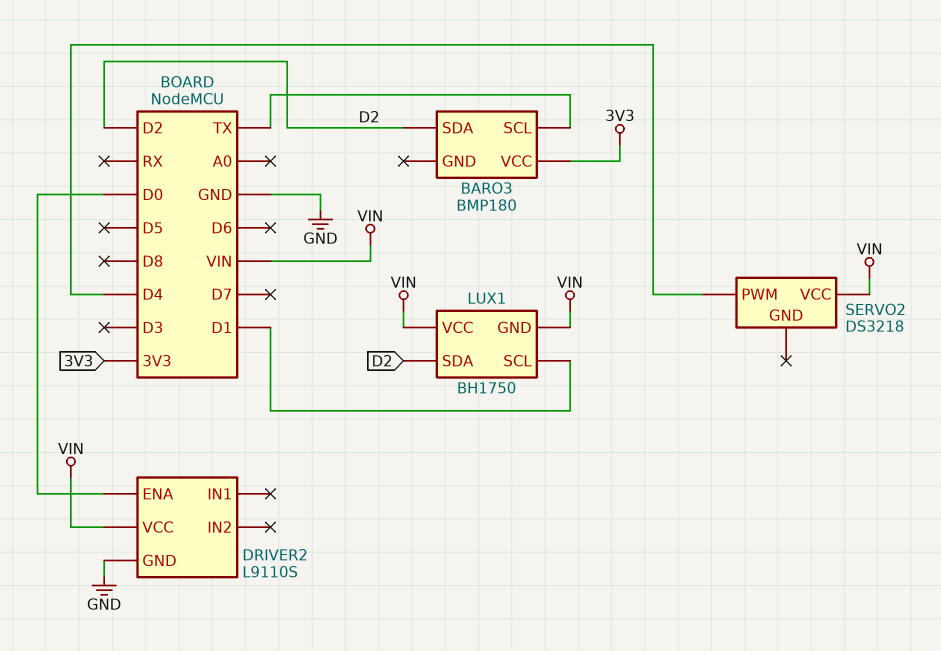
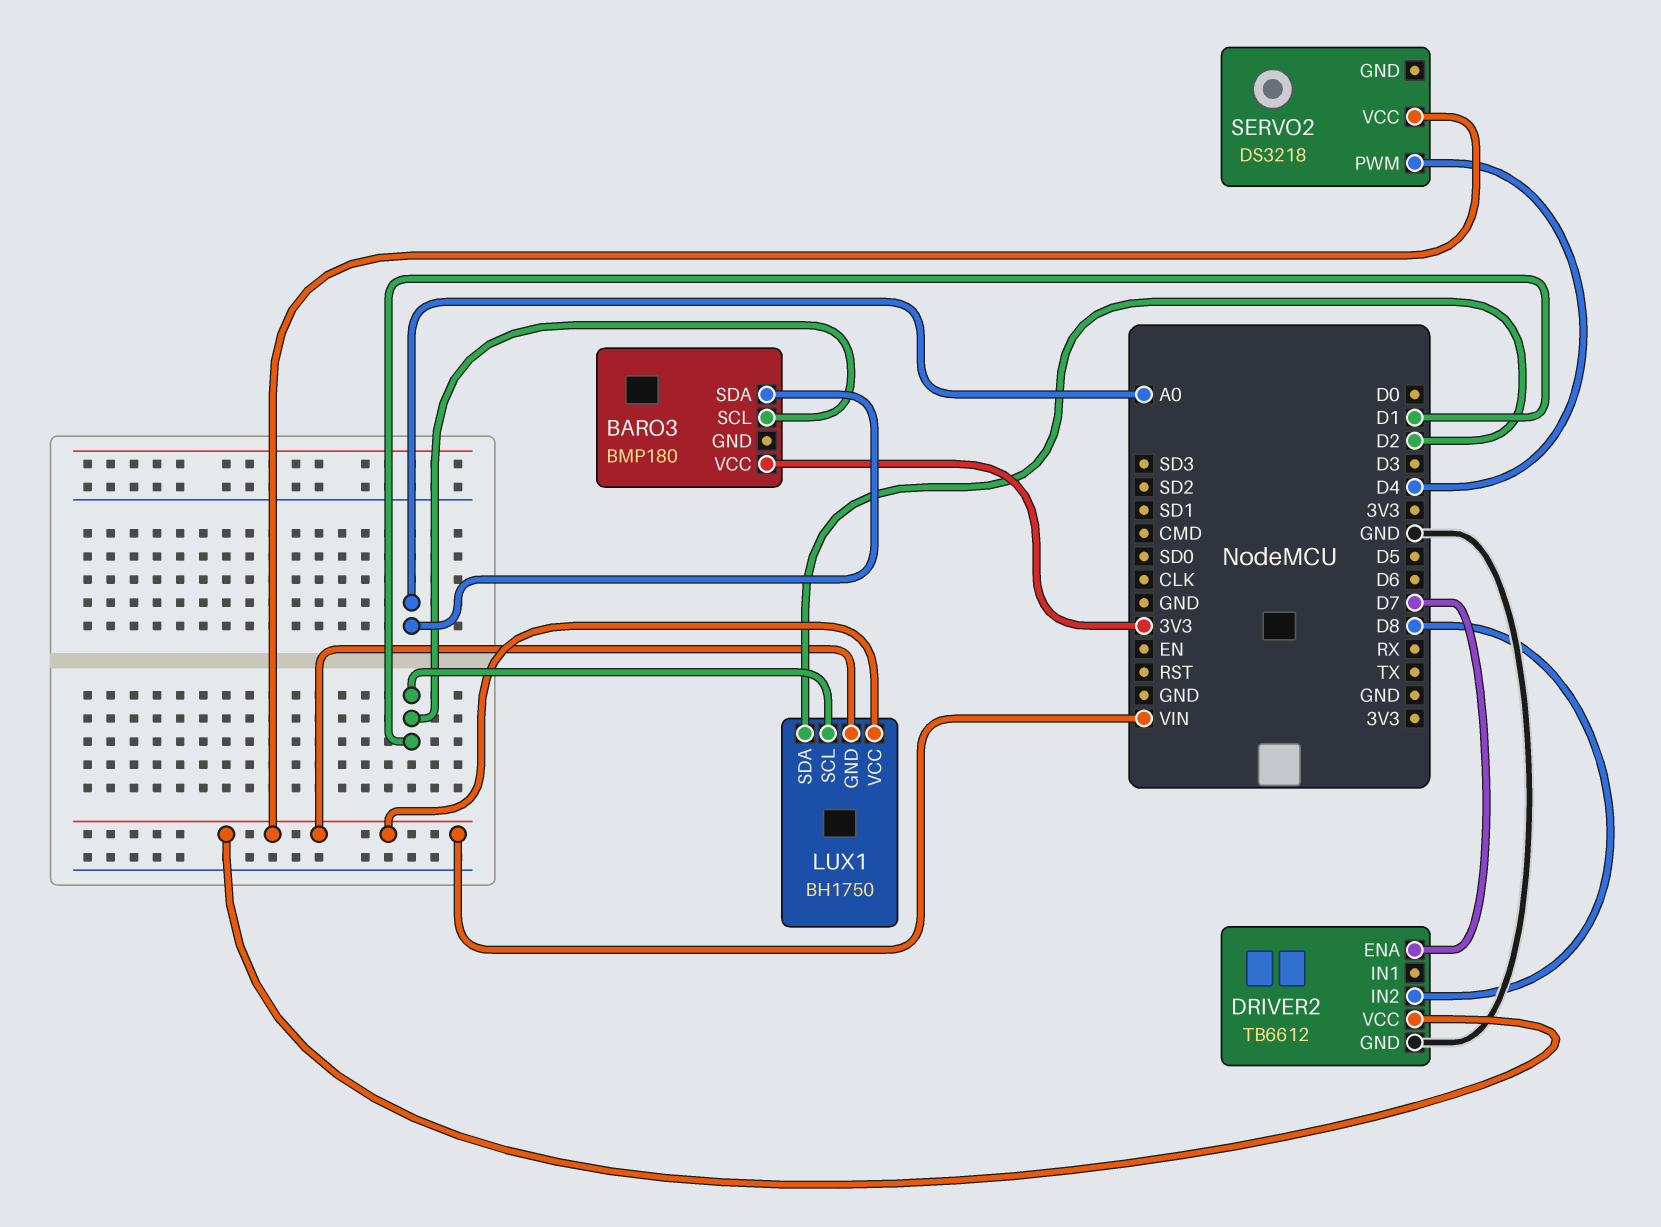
BARO3 pin SCL: TX -> D1
BARO3 pin SDA: D2 -> A0
DRIVER2: L9110S -> TB6612
DRIVER2 pin ENA: D0 -> D7
DRIVER2 pin IN2: none -> D8

